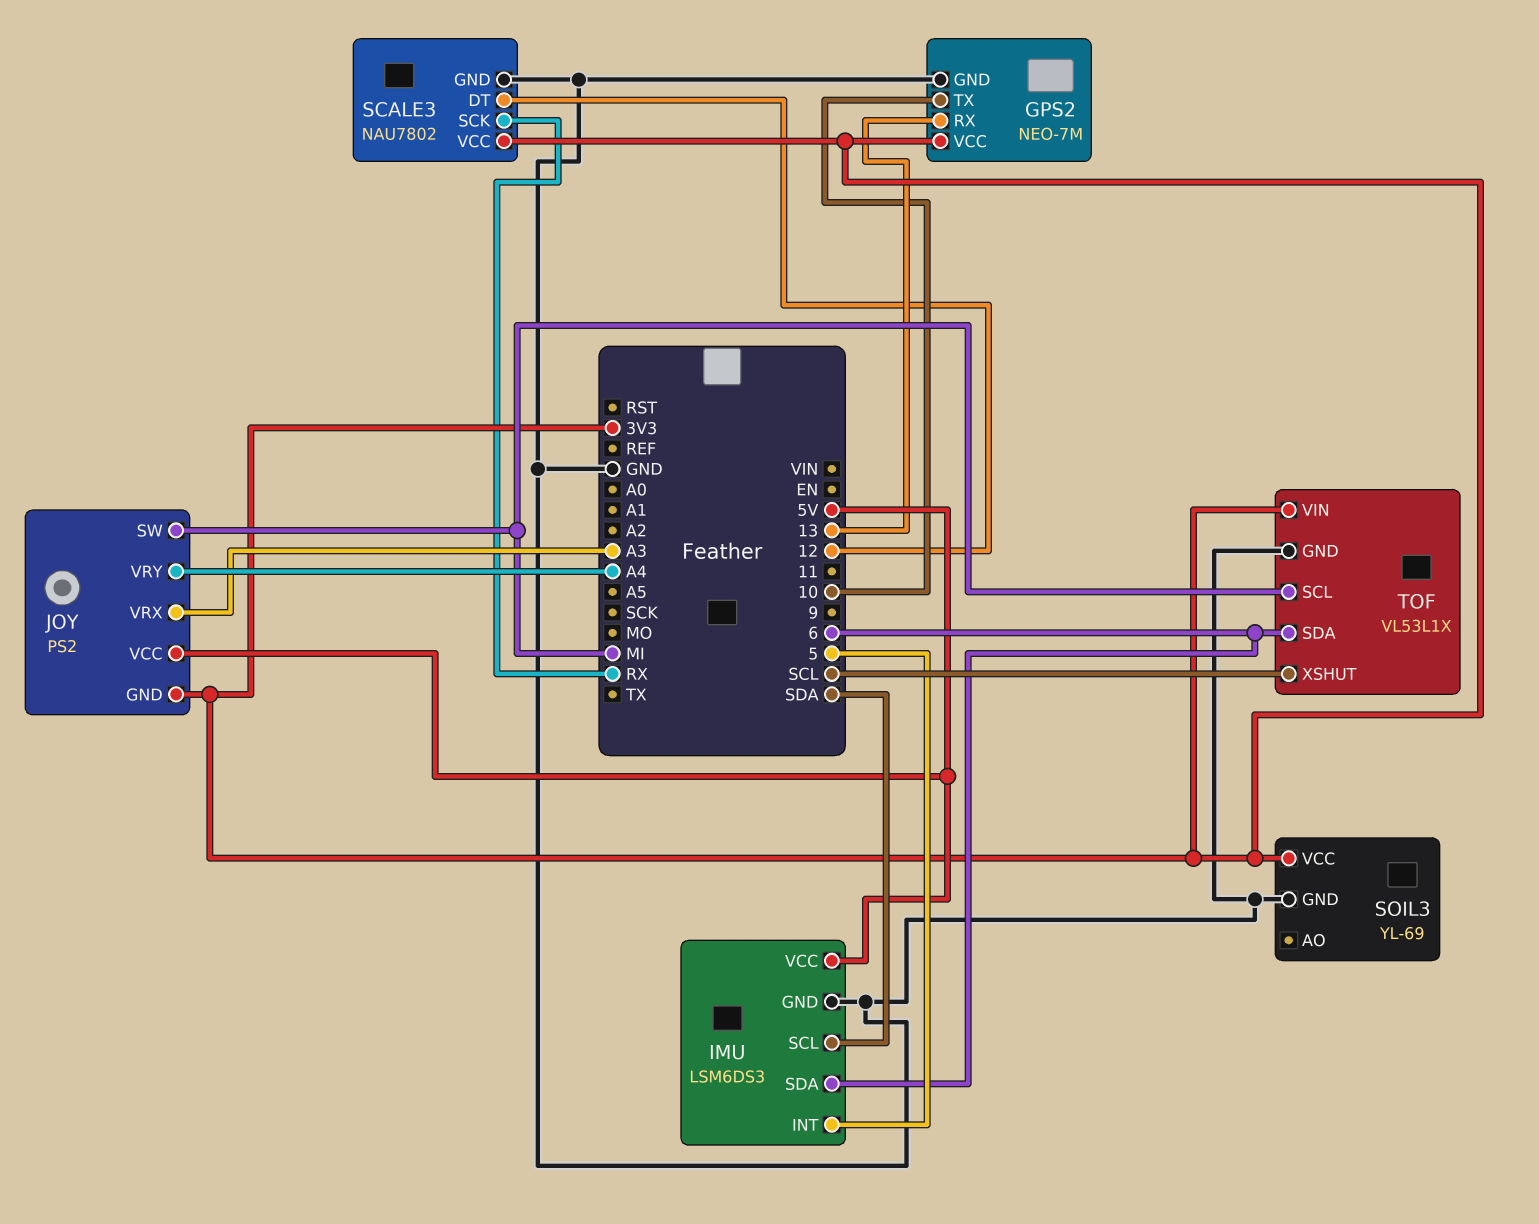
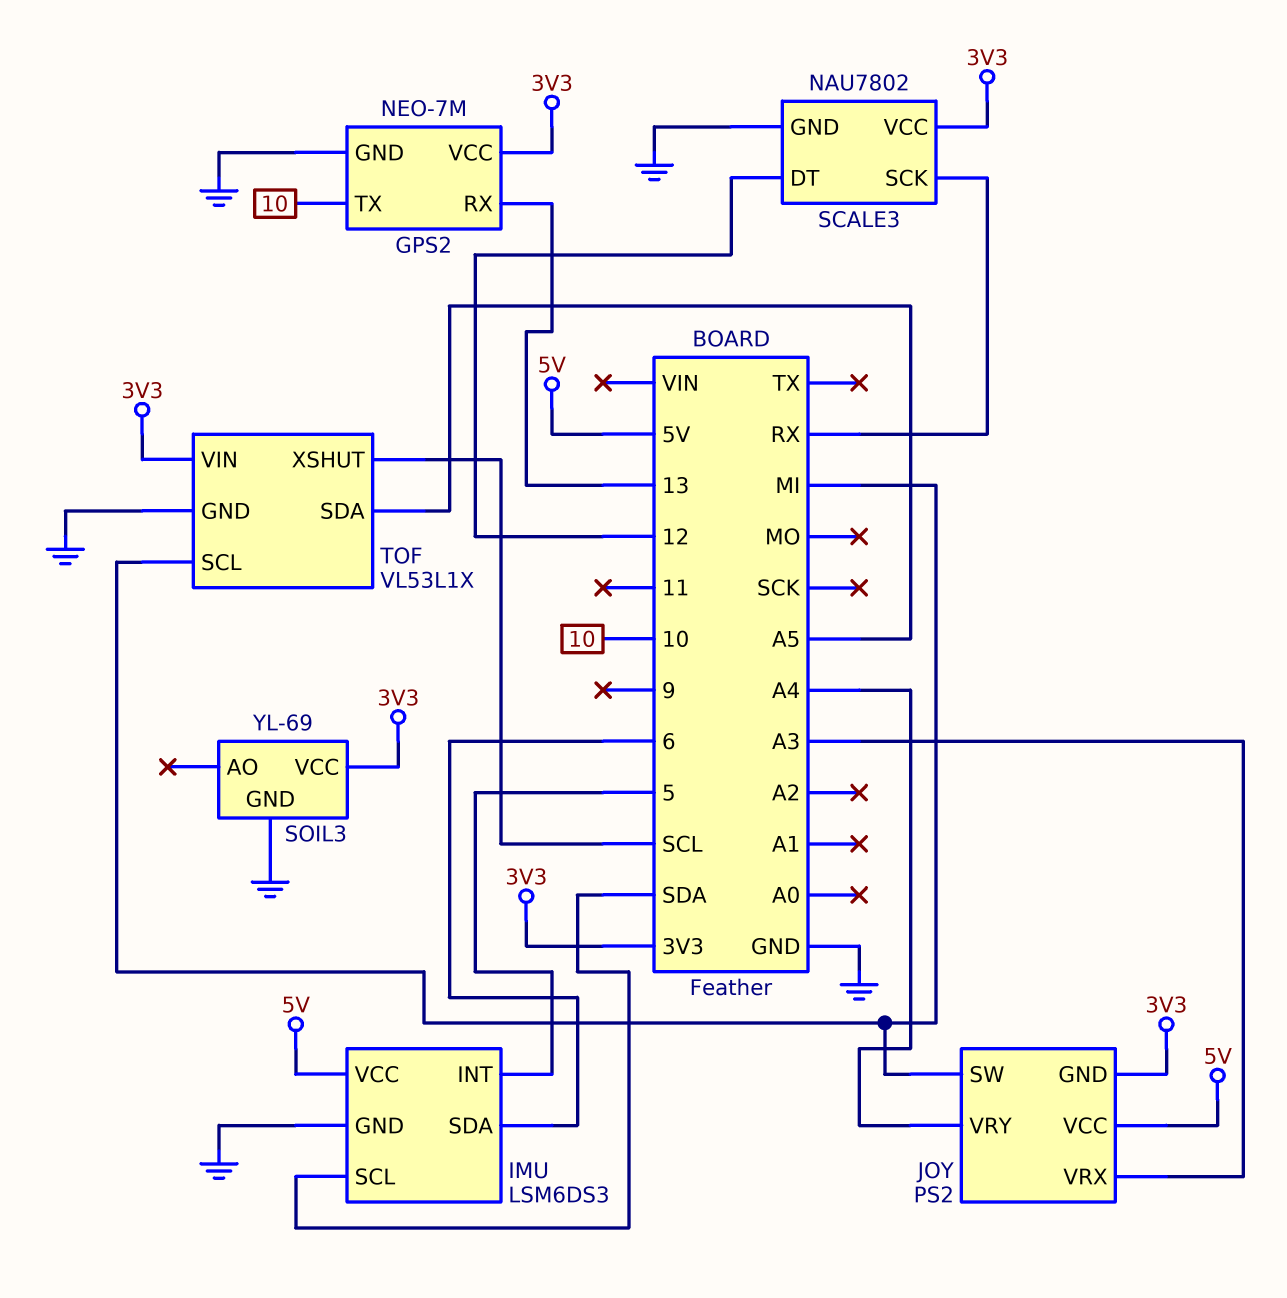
TOF pin SDA: 6 -> A5

